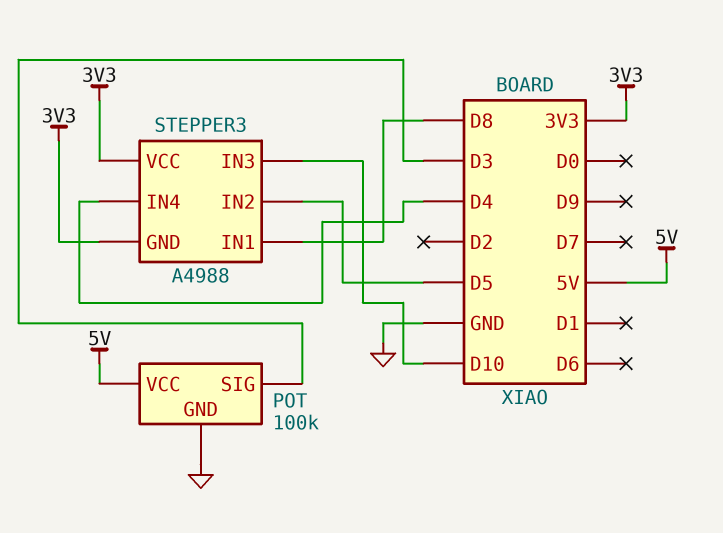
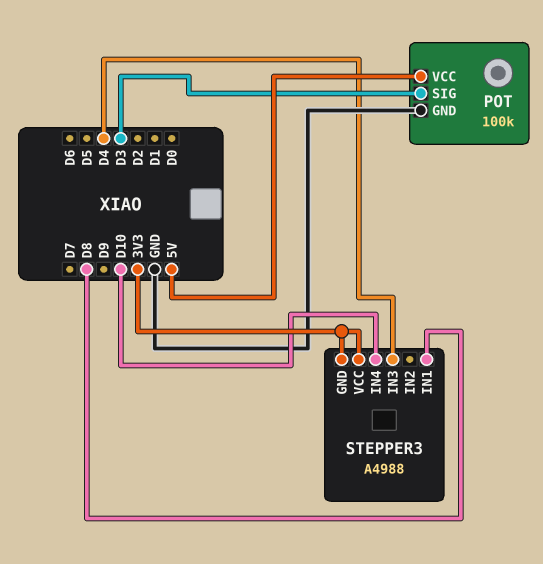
STEPPER3 pin IN2: D5 -> none
STEPPER3 pin IN3: D10 -> D4
STEPPER3 pin IN4: D4 -> D10

